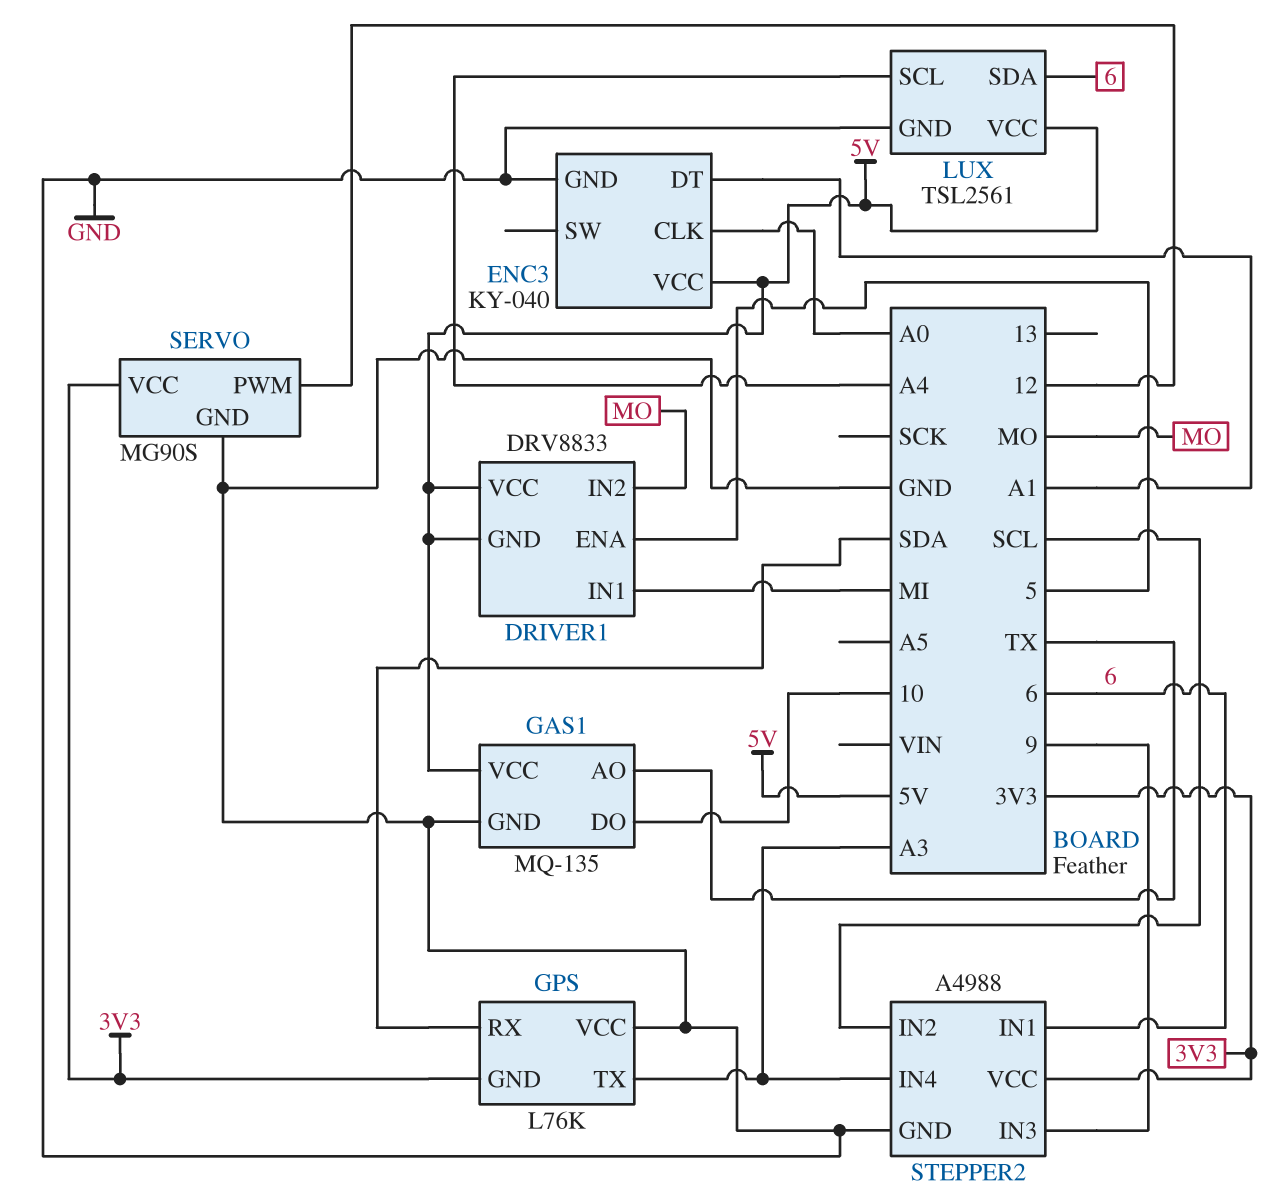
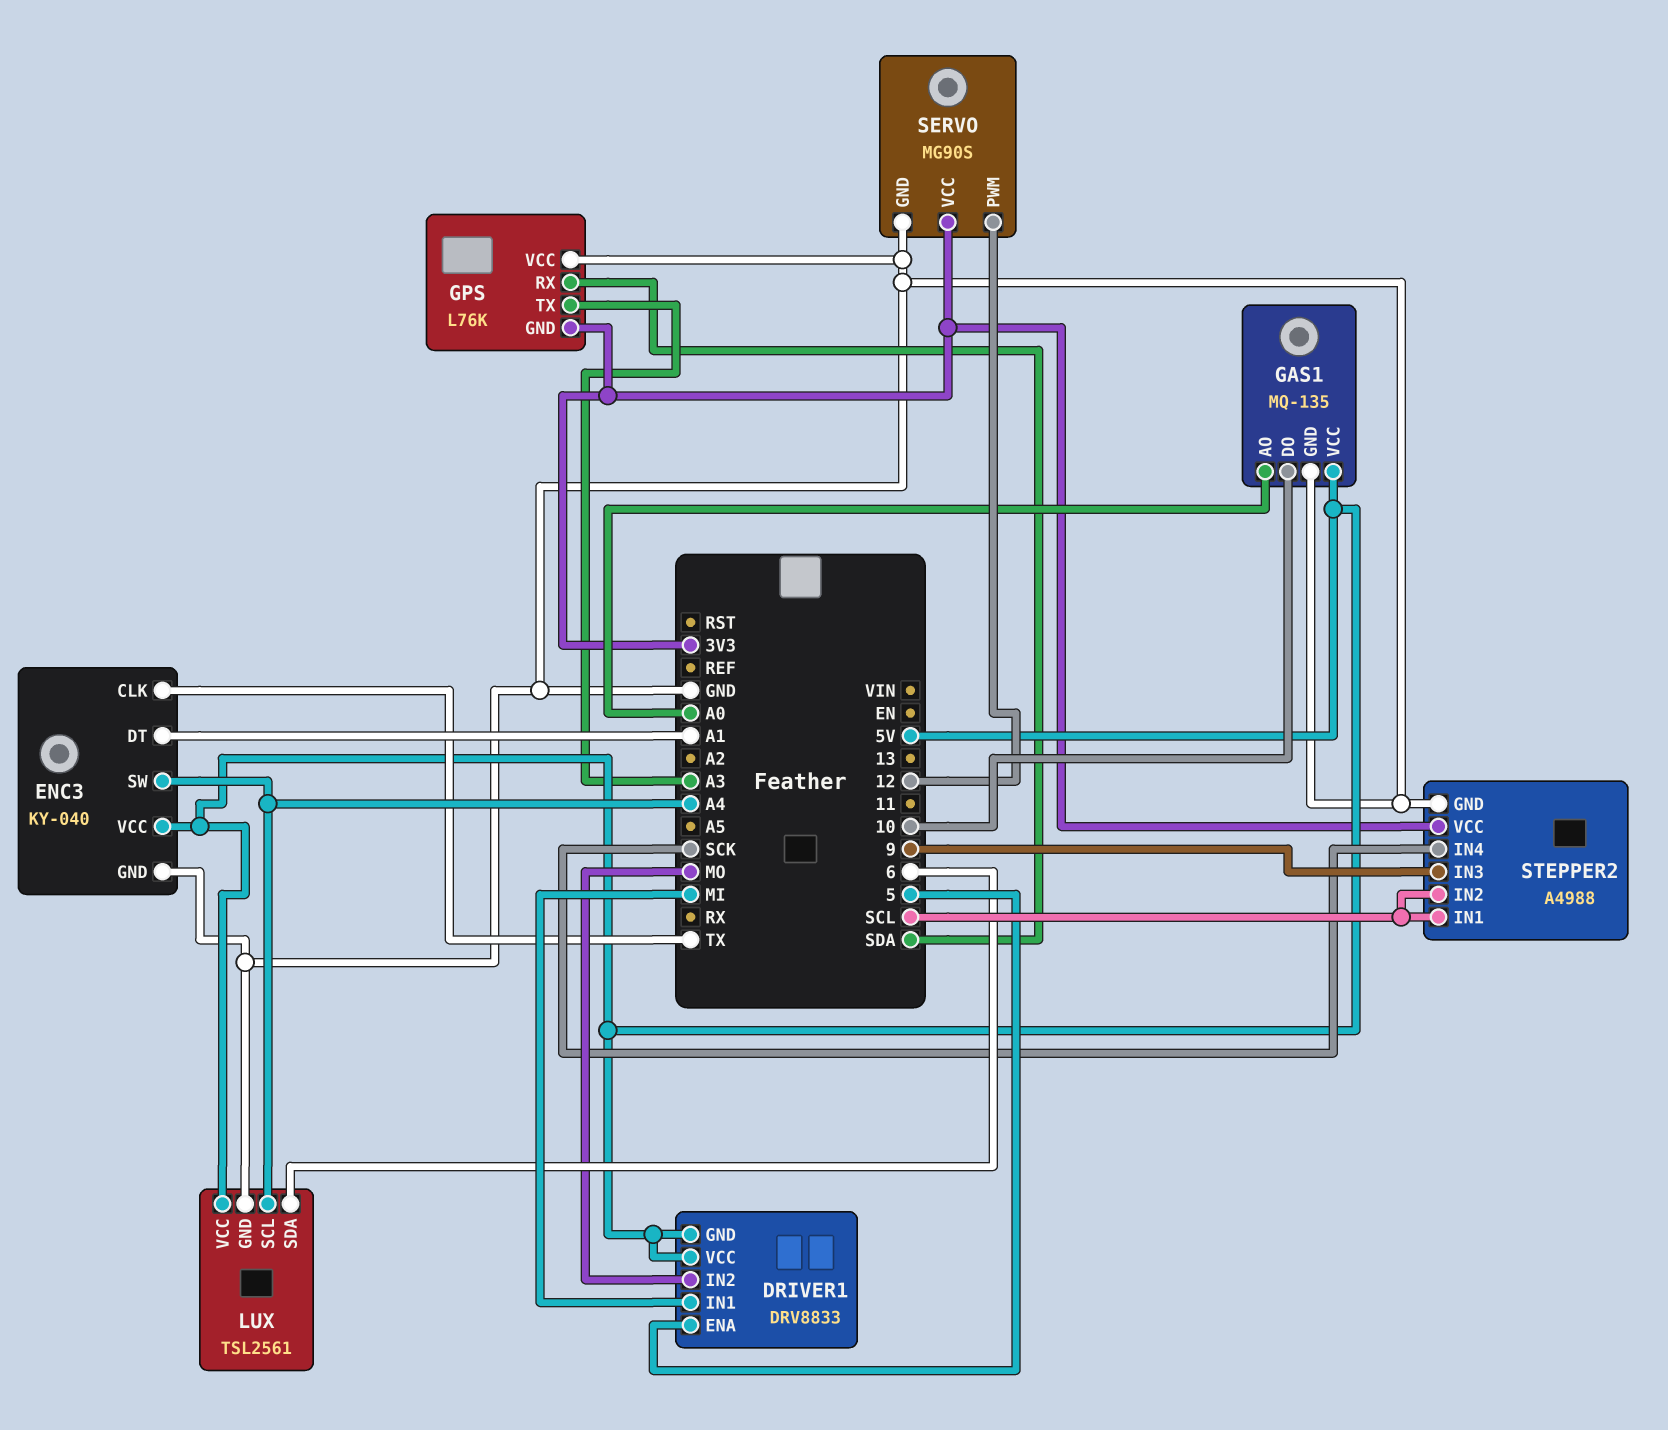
ENC3 pin CLK: A0 -> TX
ENC3 pin SW: none -> A4
GAS1 pin AO: TX -> A0
STEPPER2 pin IN1: 6 -> SCL
STEPPER2 pin IN4: A3 -> SCK

